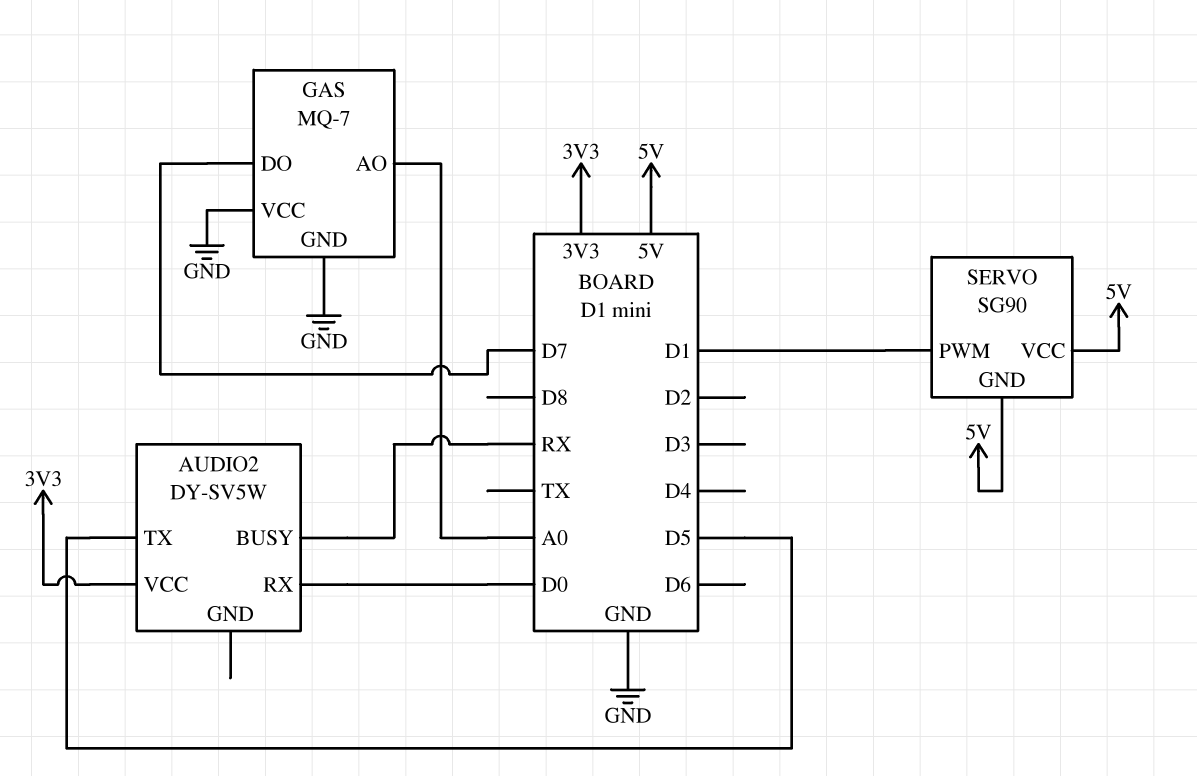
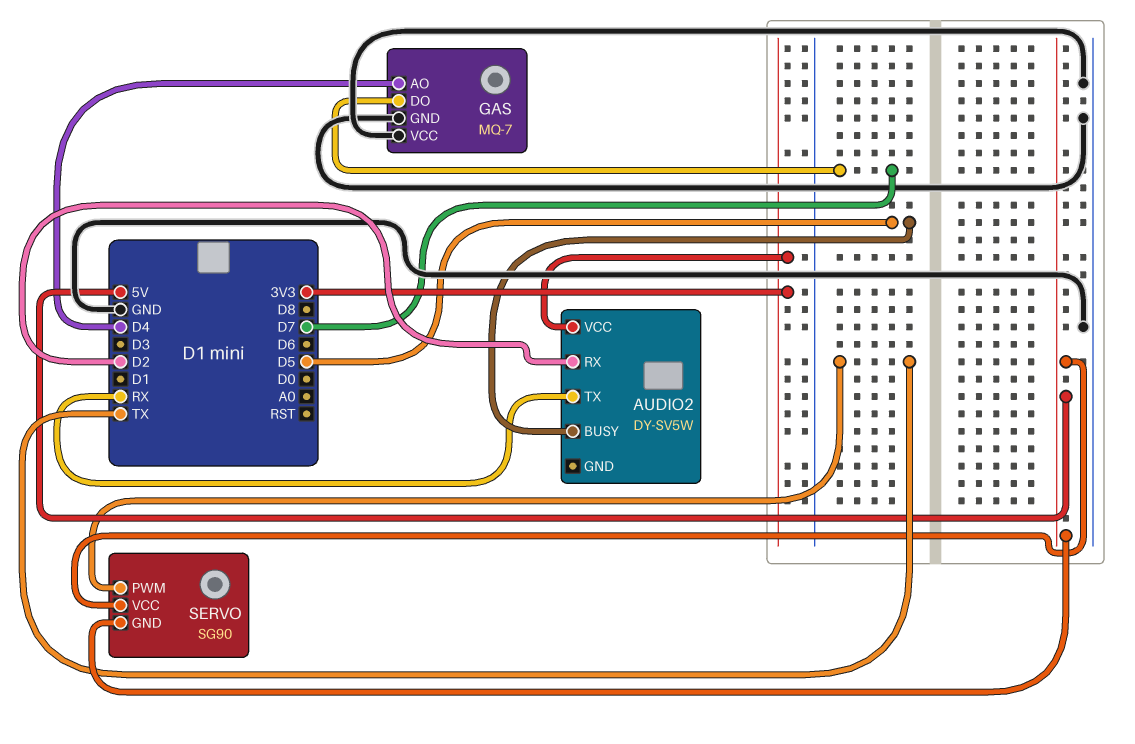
AUDIO2 pin BUSY: RX -> D5
AUDIO2 pin RX: D0 -> D2
AUDIO2 pin TX: D5 -> RX
GAS pin AO: A0 -> D4
SERVO pin PWM: D1 -> TX

